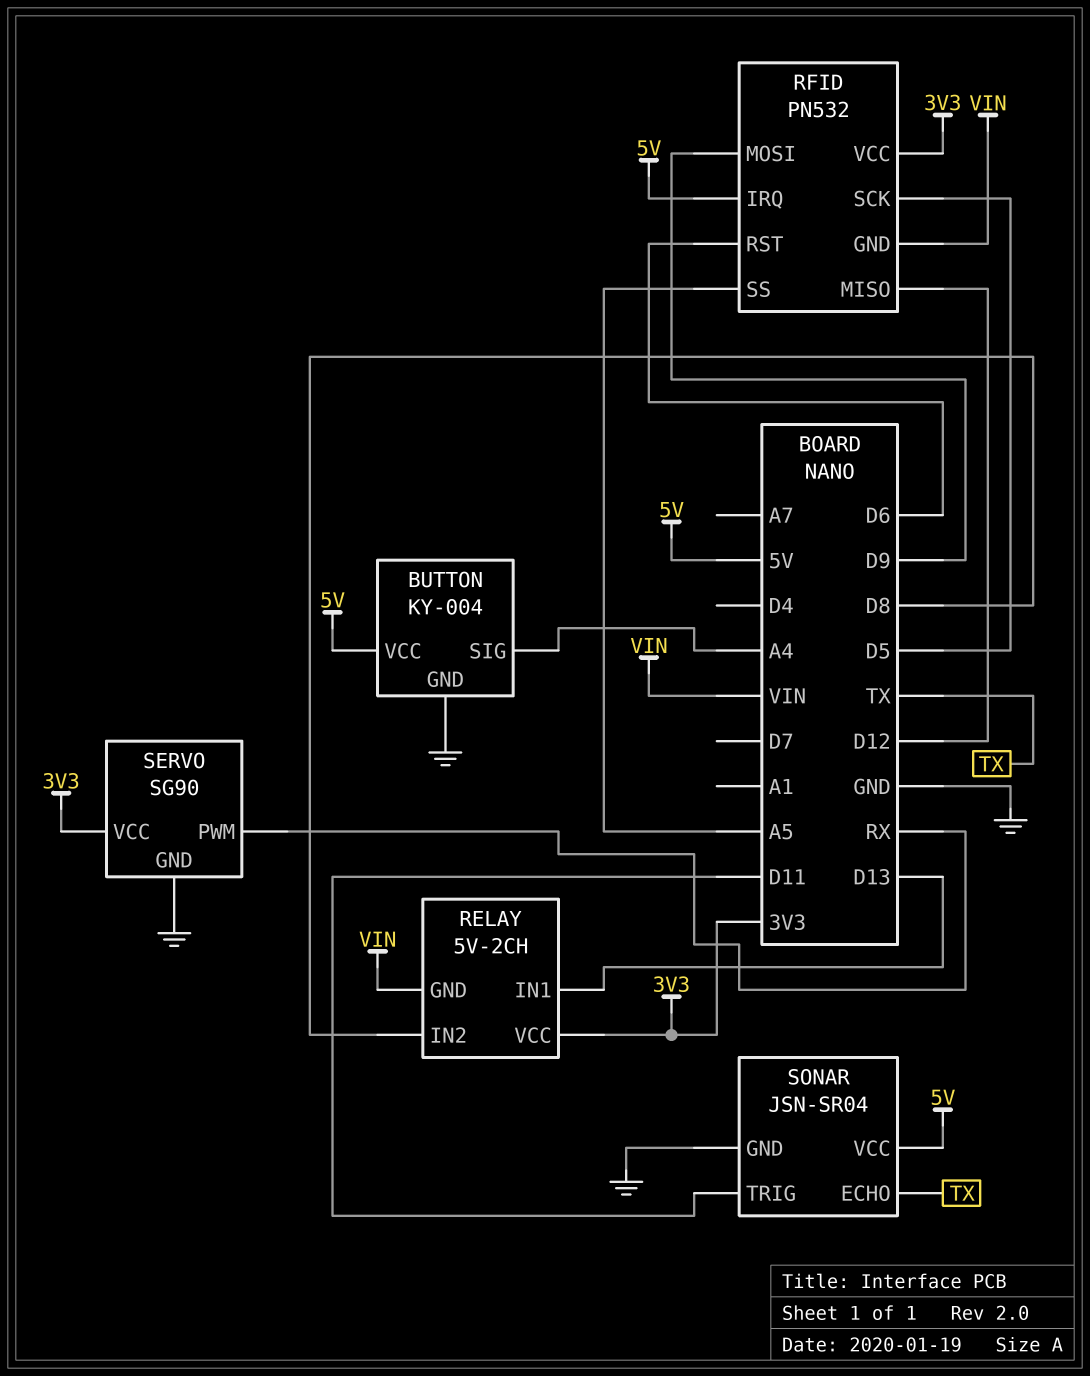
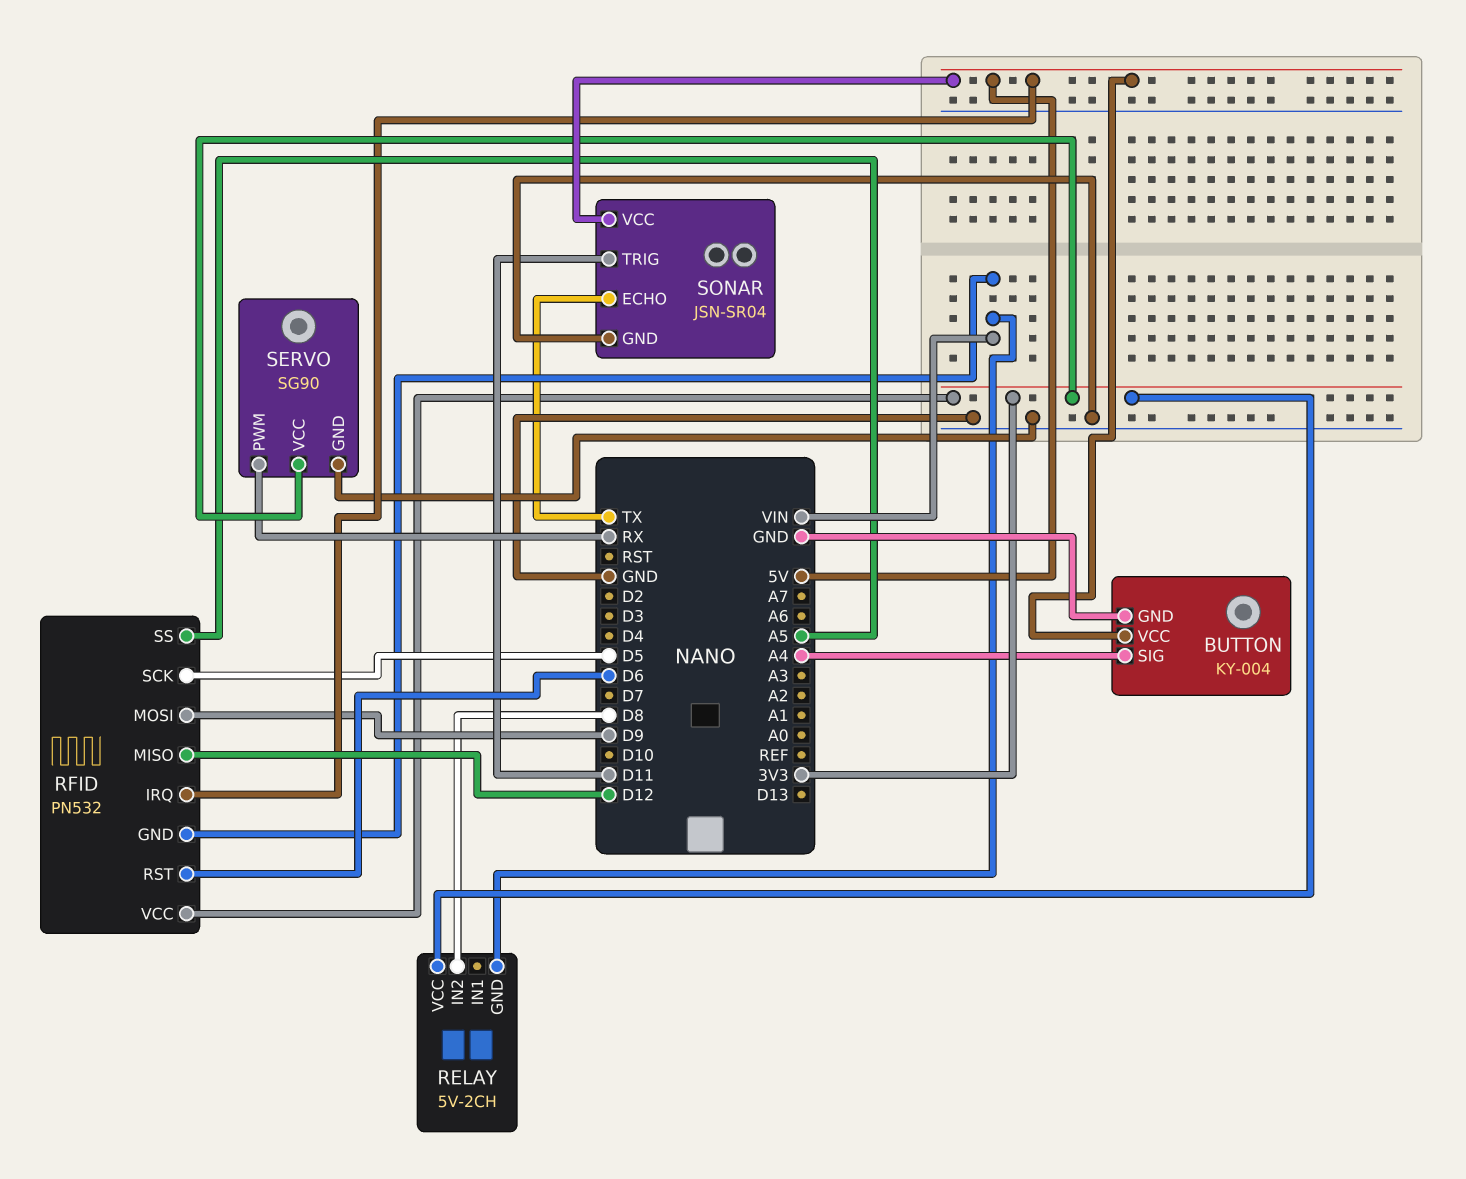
RELAY pin IN1: D13 -> none

